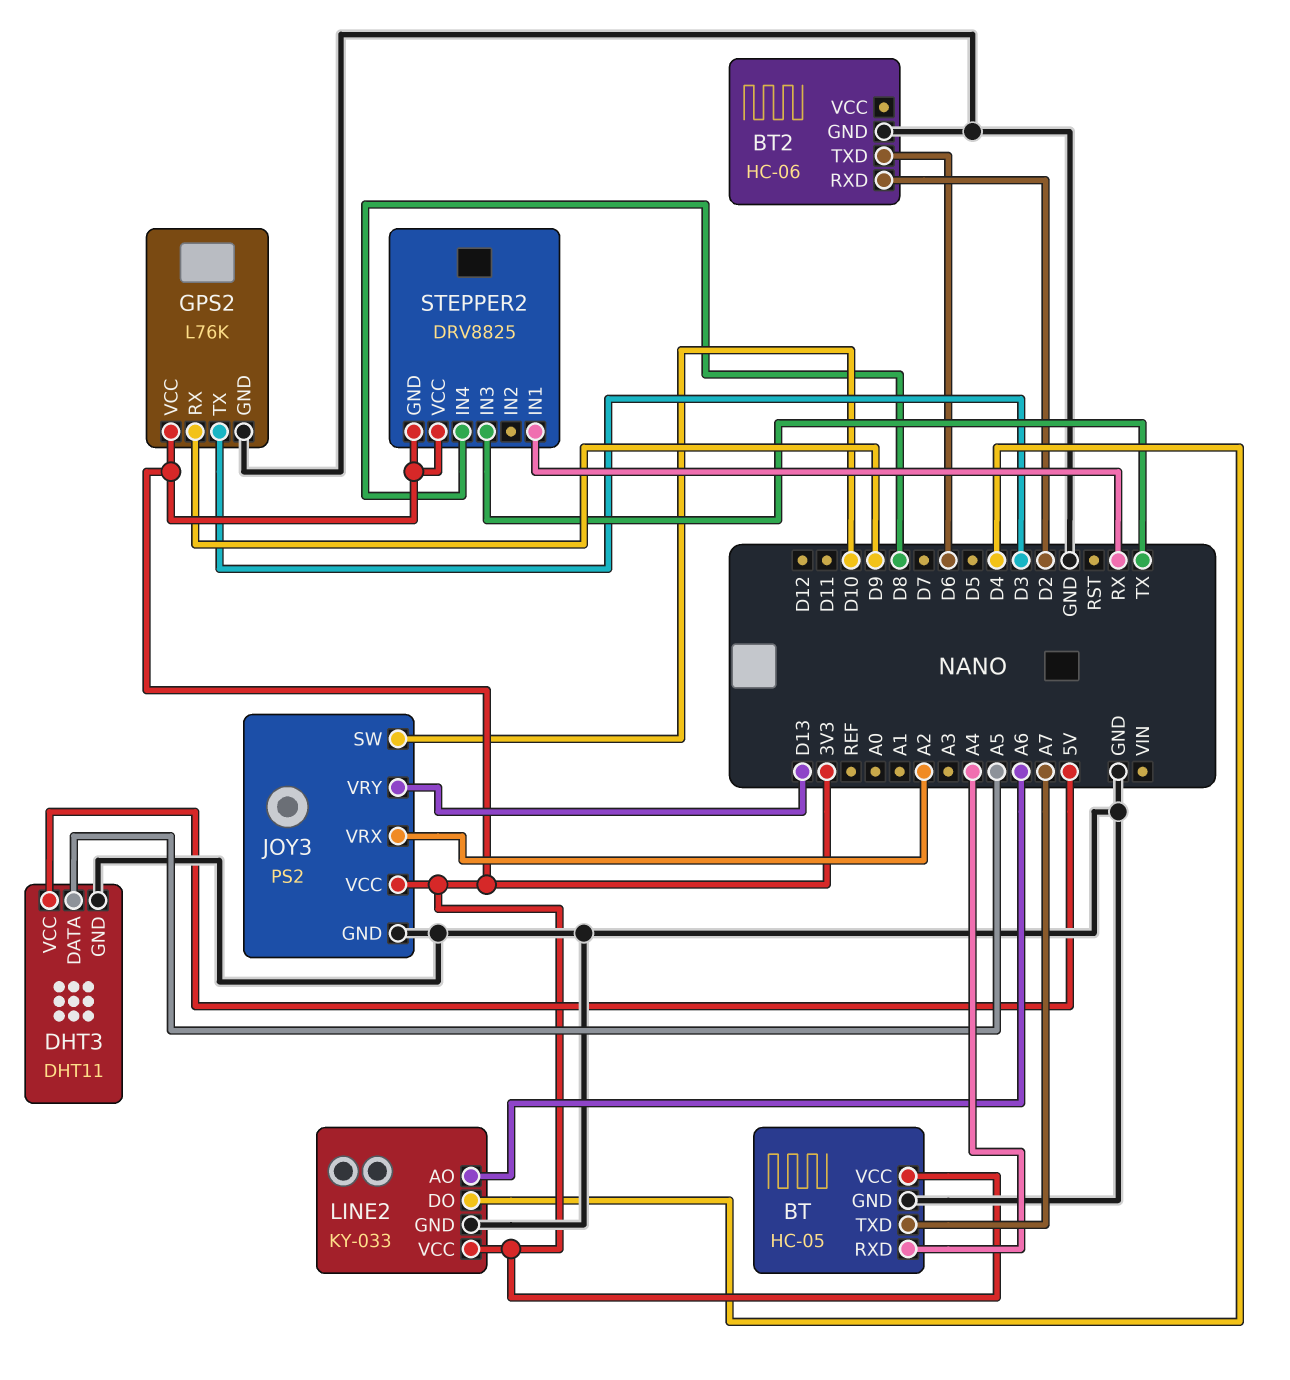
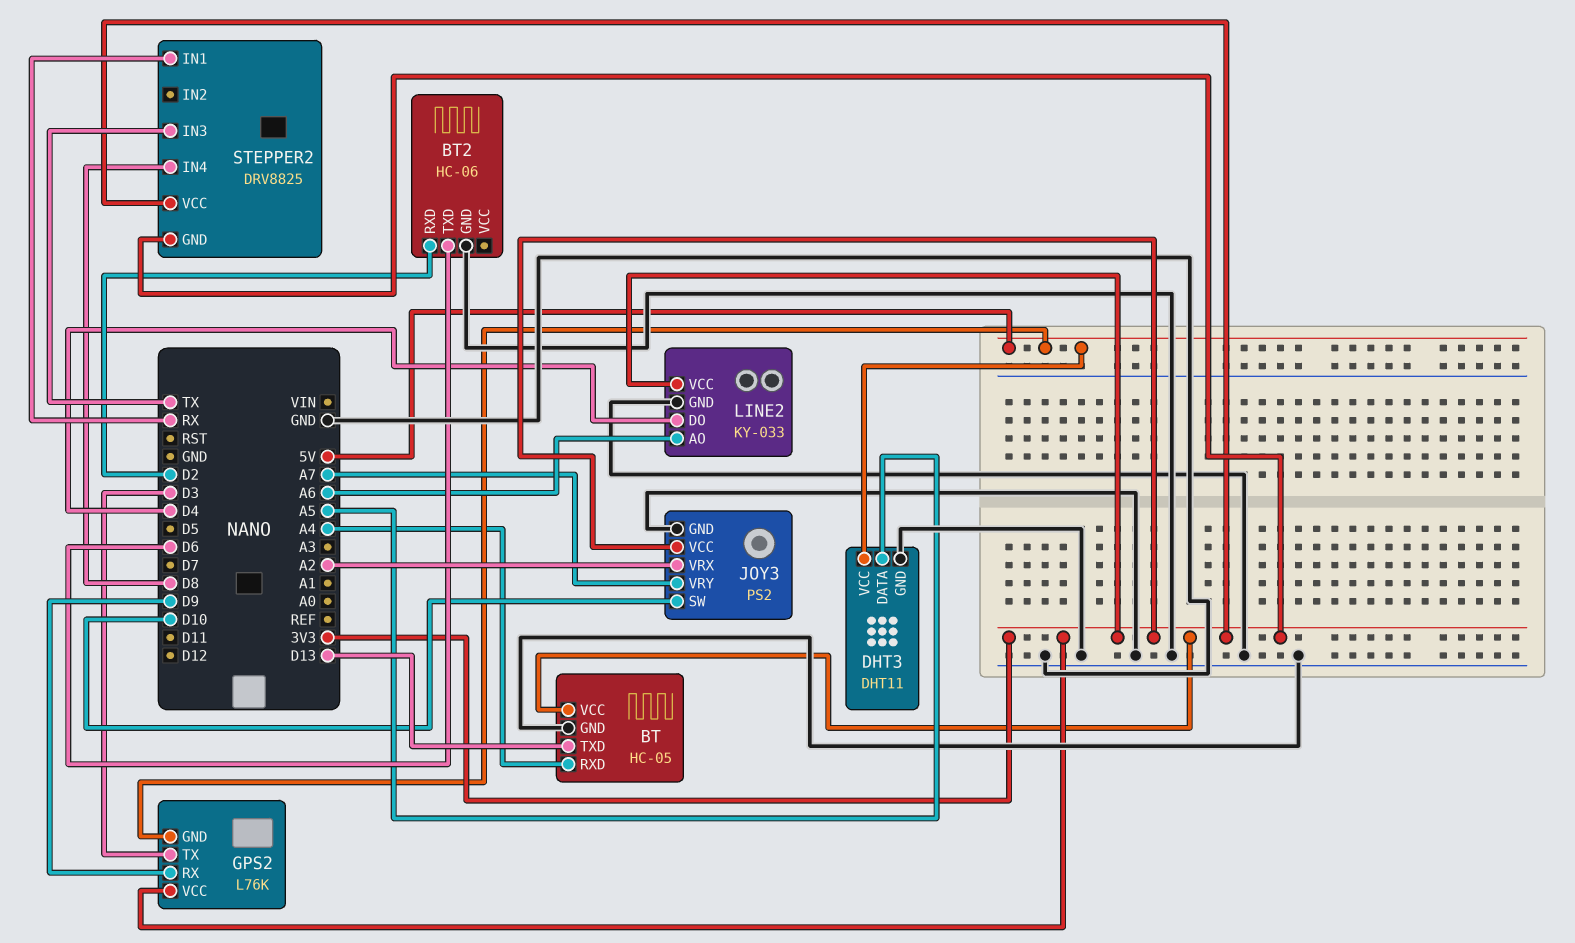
BT pin TXD: A7 -> D13
GPS2 pin GND: GND -> 5V
JOY3 pin VRY: D13 -> A7

